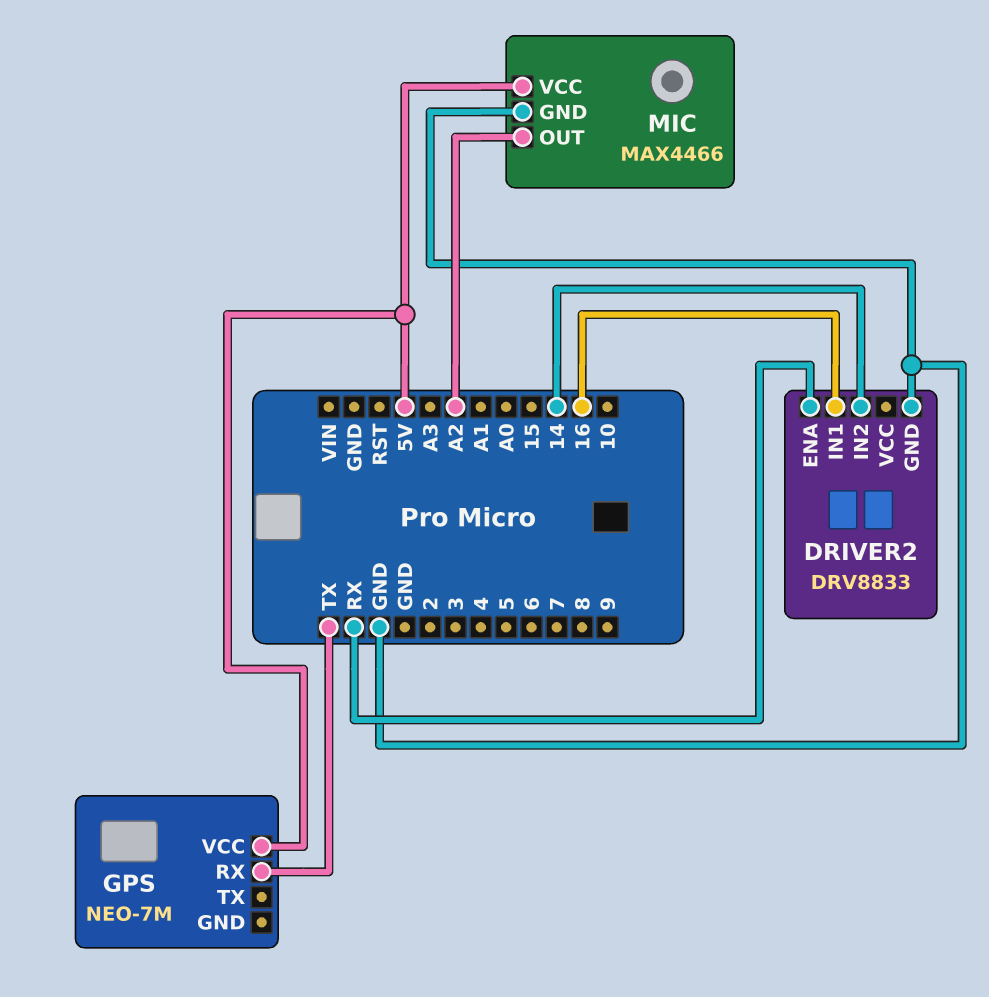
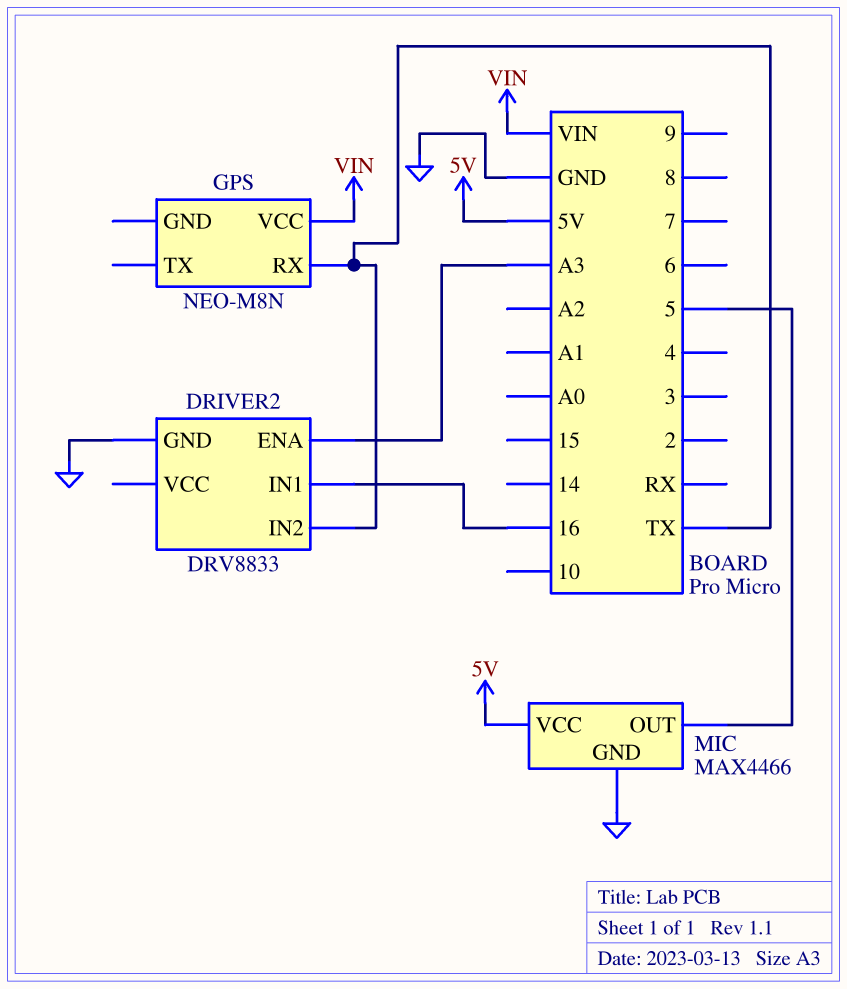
DRIVER2 pin ENA: RX -> A3
DRIVER2 pin IN2: 14 -> TX
GPS: NEO-7M -> NEO-M8N
GPS pin VCC: 5V -> VIN
MIC pin OUT: A2 -> 5

